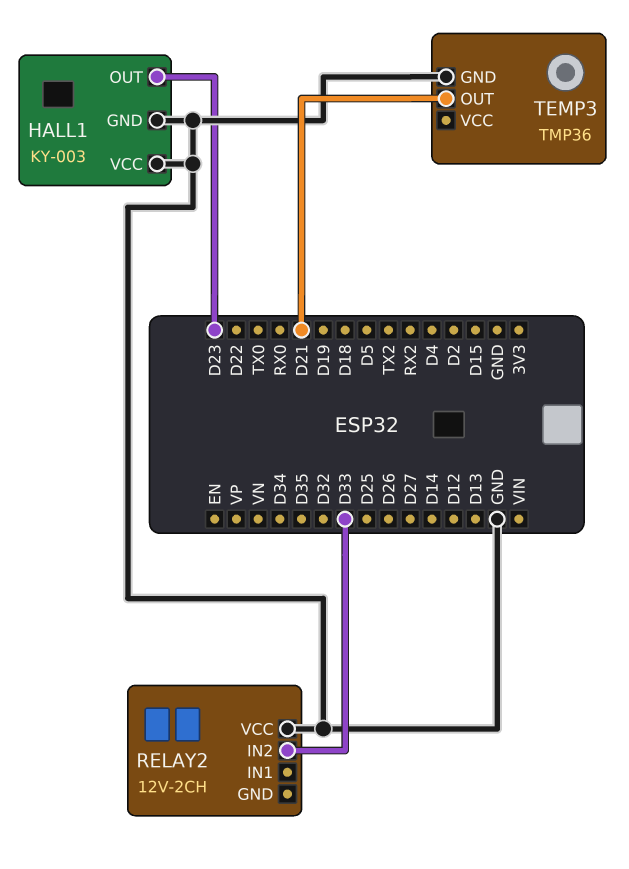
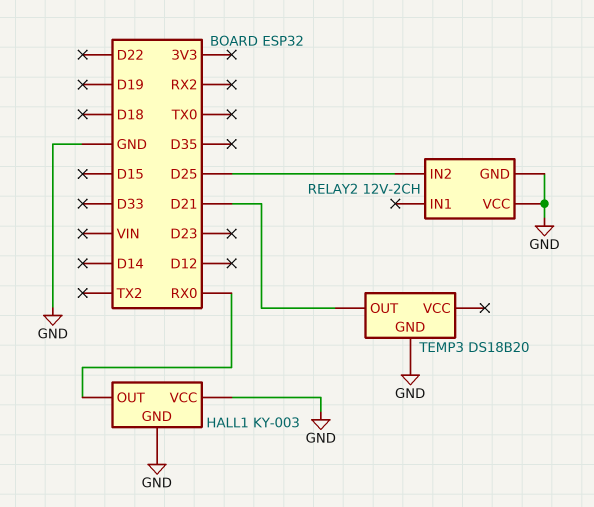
HALL1 pin OUT: D23 -> RX0
RELAY2 pin GND: none -> GND
RELAY2 pin IN2: D33 -> D25
TEMP3: TMP36 -> DS18B20

